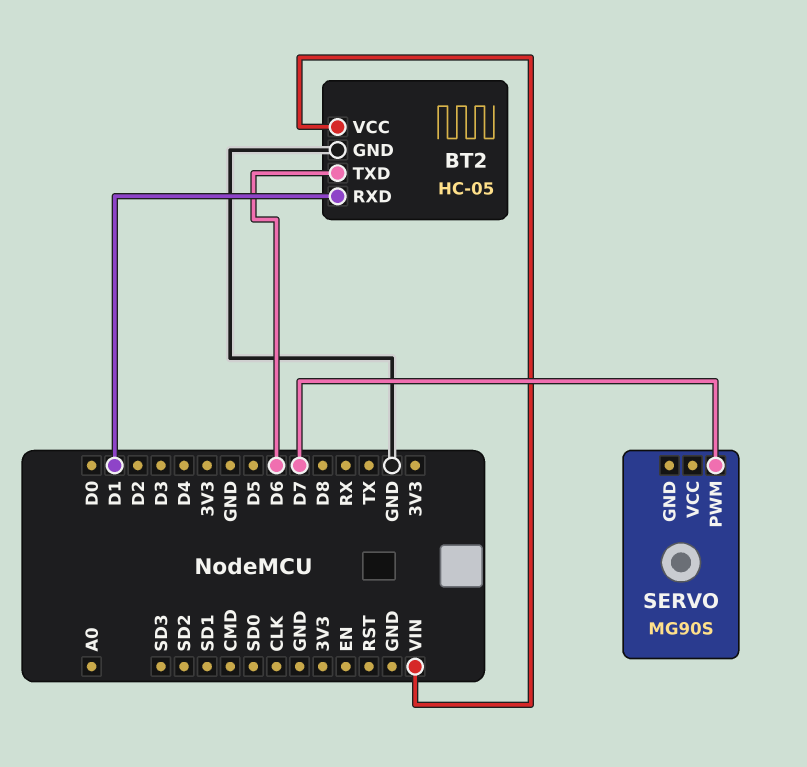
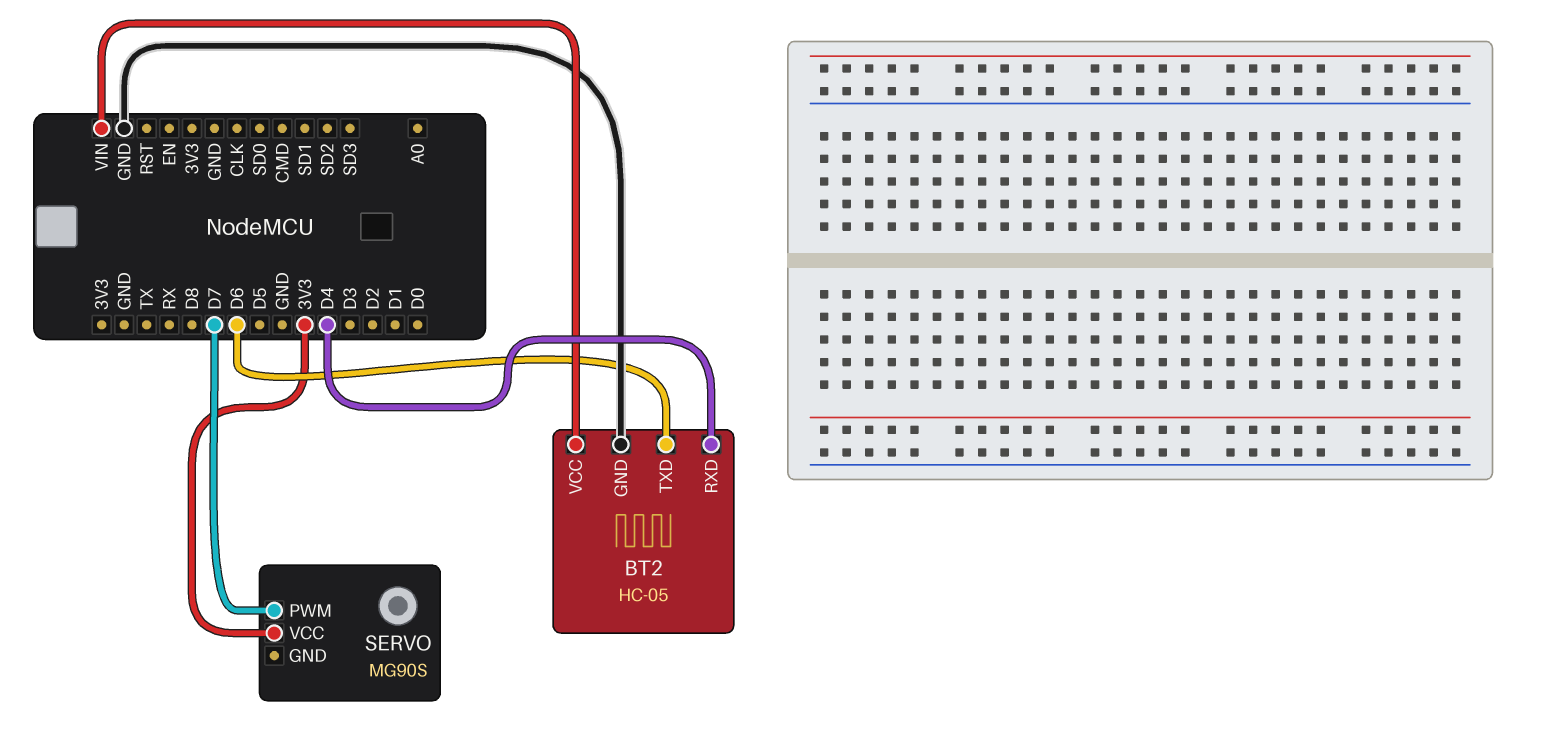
BT2 pin RXD: D1 -> D4
SERVO pin VCC: none -> 3V3

